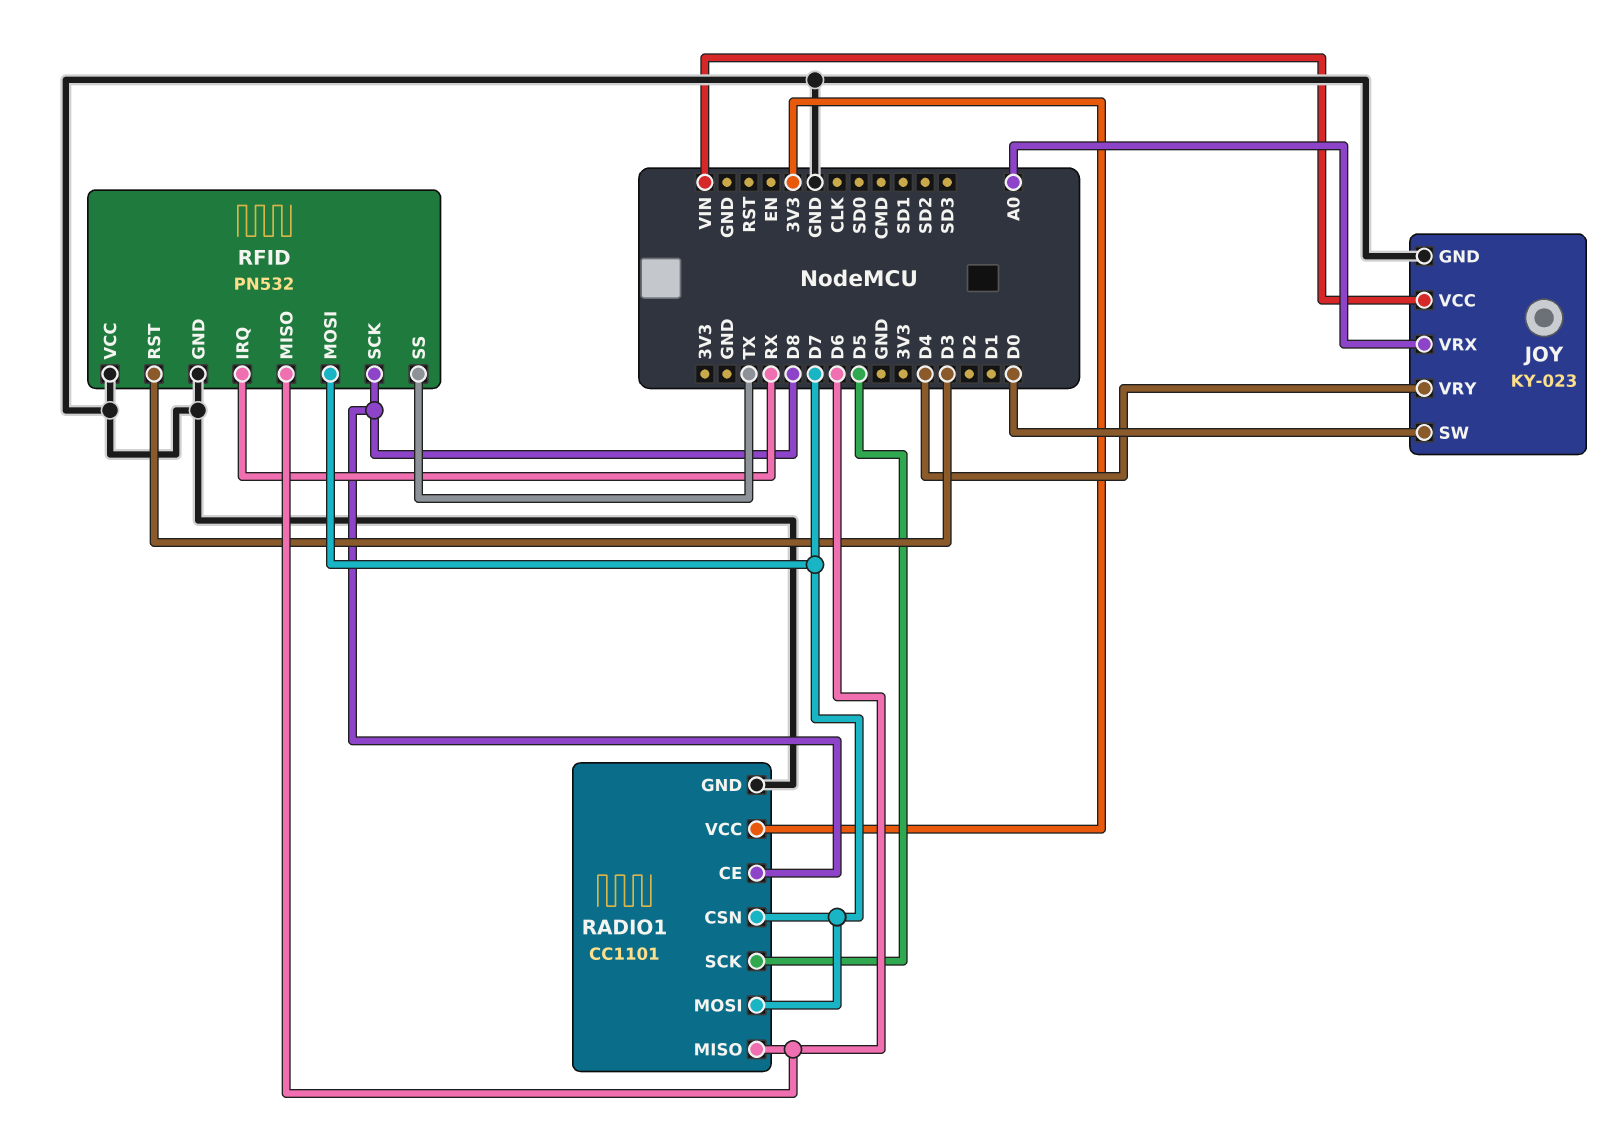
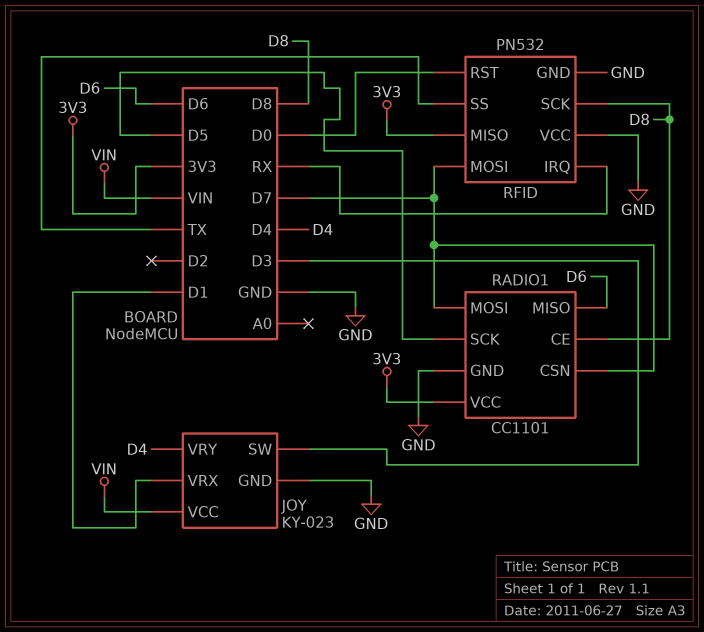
JOY pin SW: D0 -> D3
JOY pin VRX: A0 -> D1
RFID pin MISO: D6 -> 3V3
RFID pin RST: D3 -> D0

